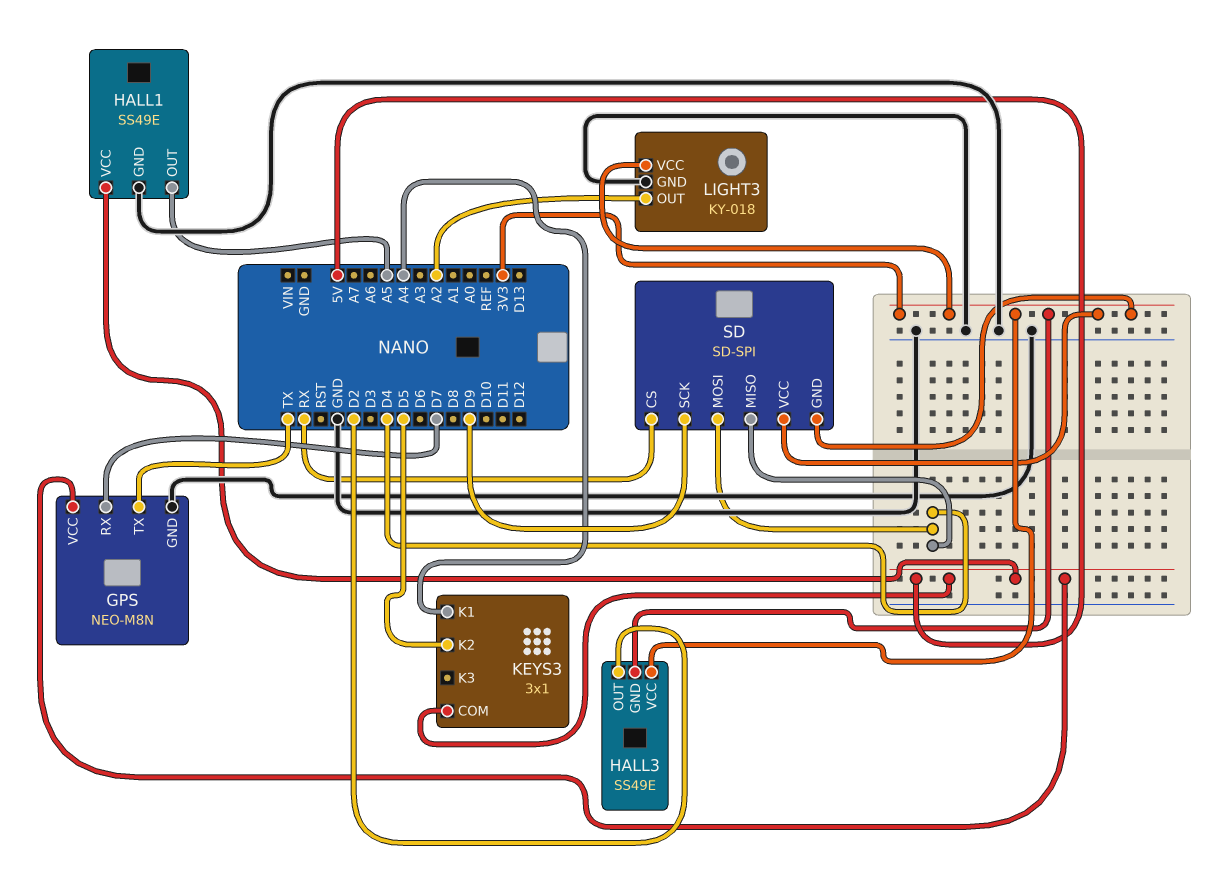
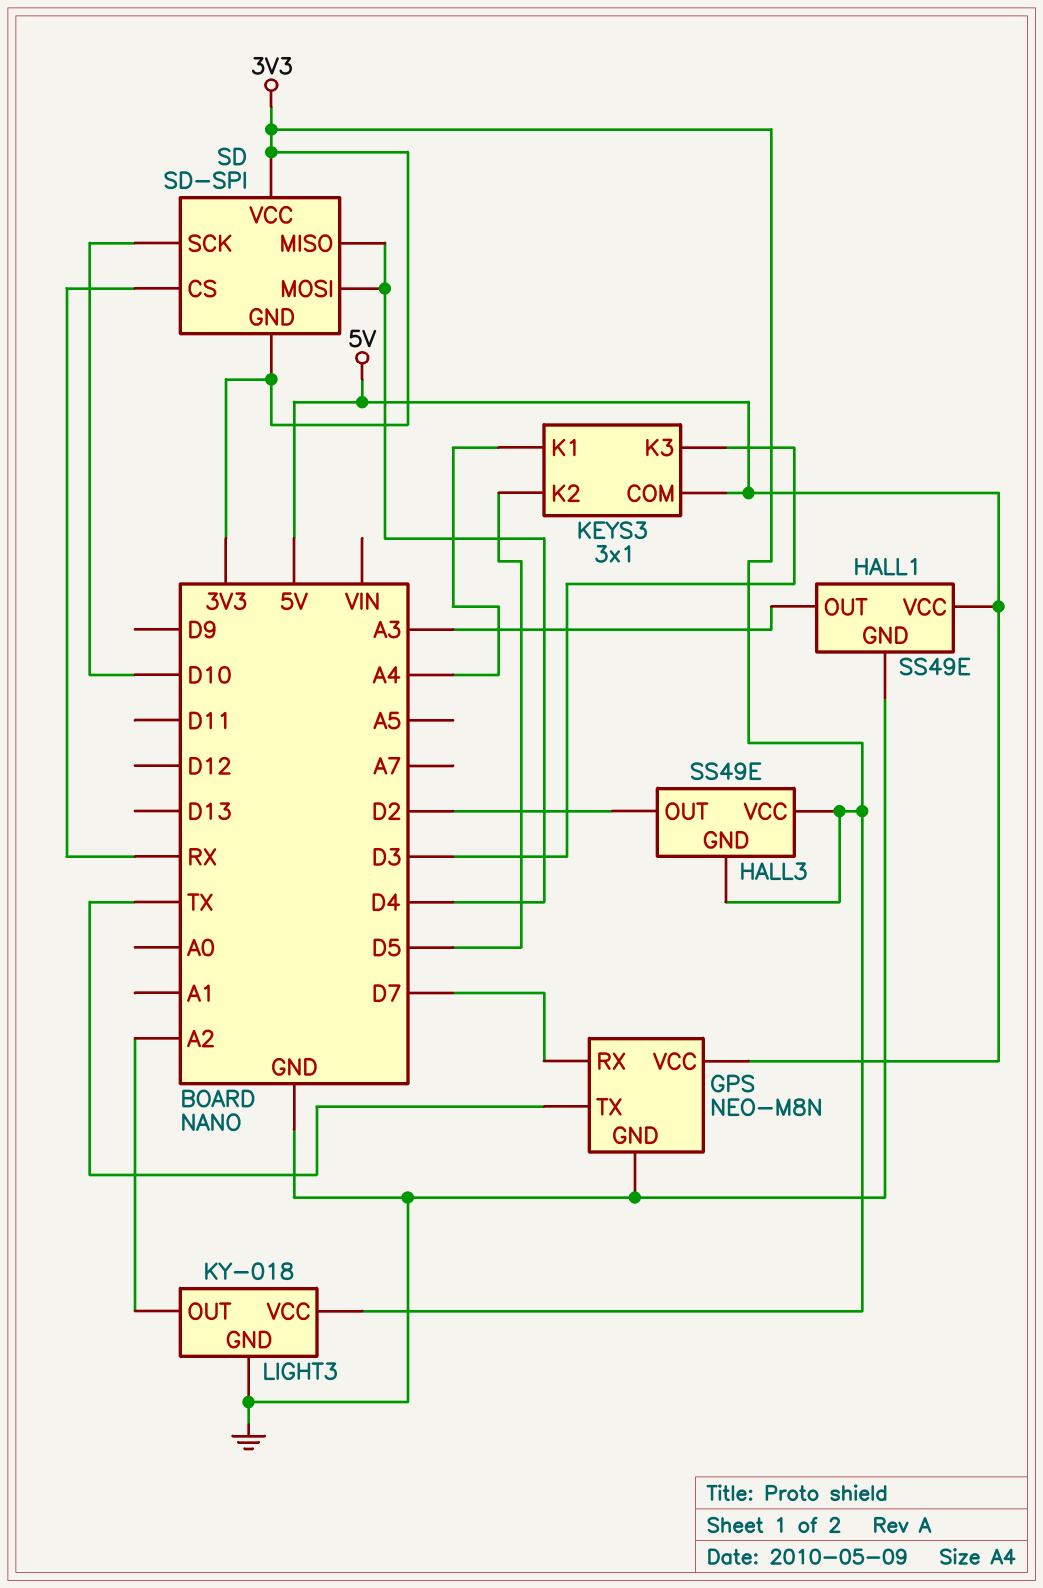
HALL1 pin OUT: A5 -> A3
KEYS3 pin K3: none -> D3
SD pin SCK: D9 -> D10

